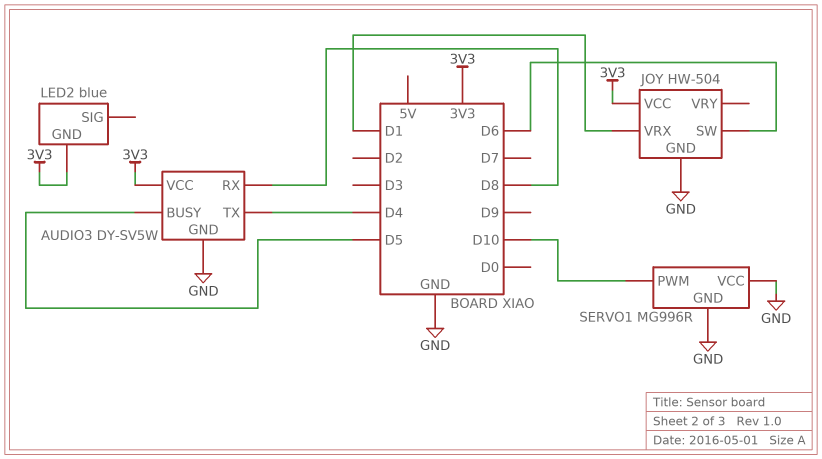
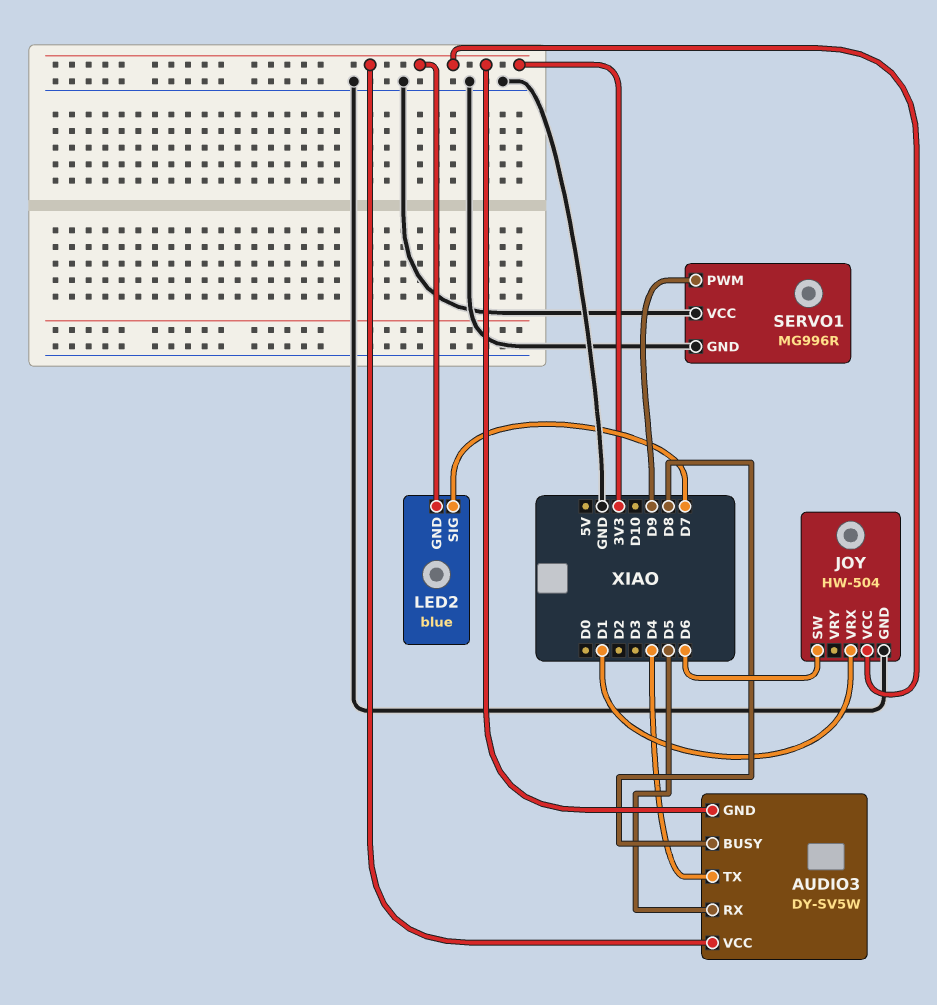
AUDIO3 pin BUSY: D5 -> D8
AUDIO3 pin GND: GND -> 3V3
AUDIO3 pin RX: D8 -> D5
LED2 pin SIG: none -> D7
SERVO1 pin PWM: D10 -> D9

